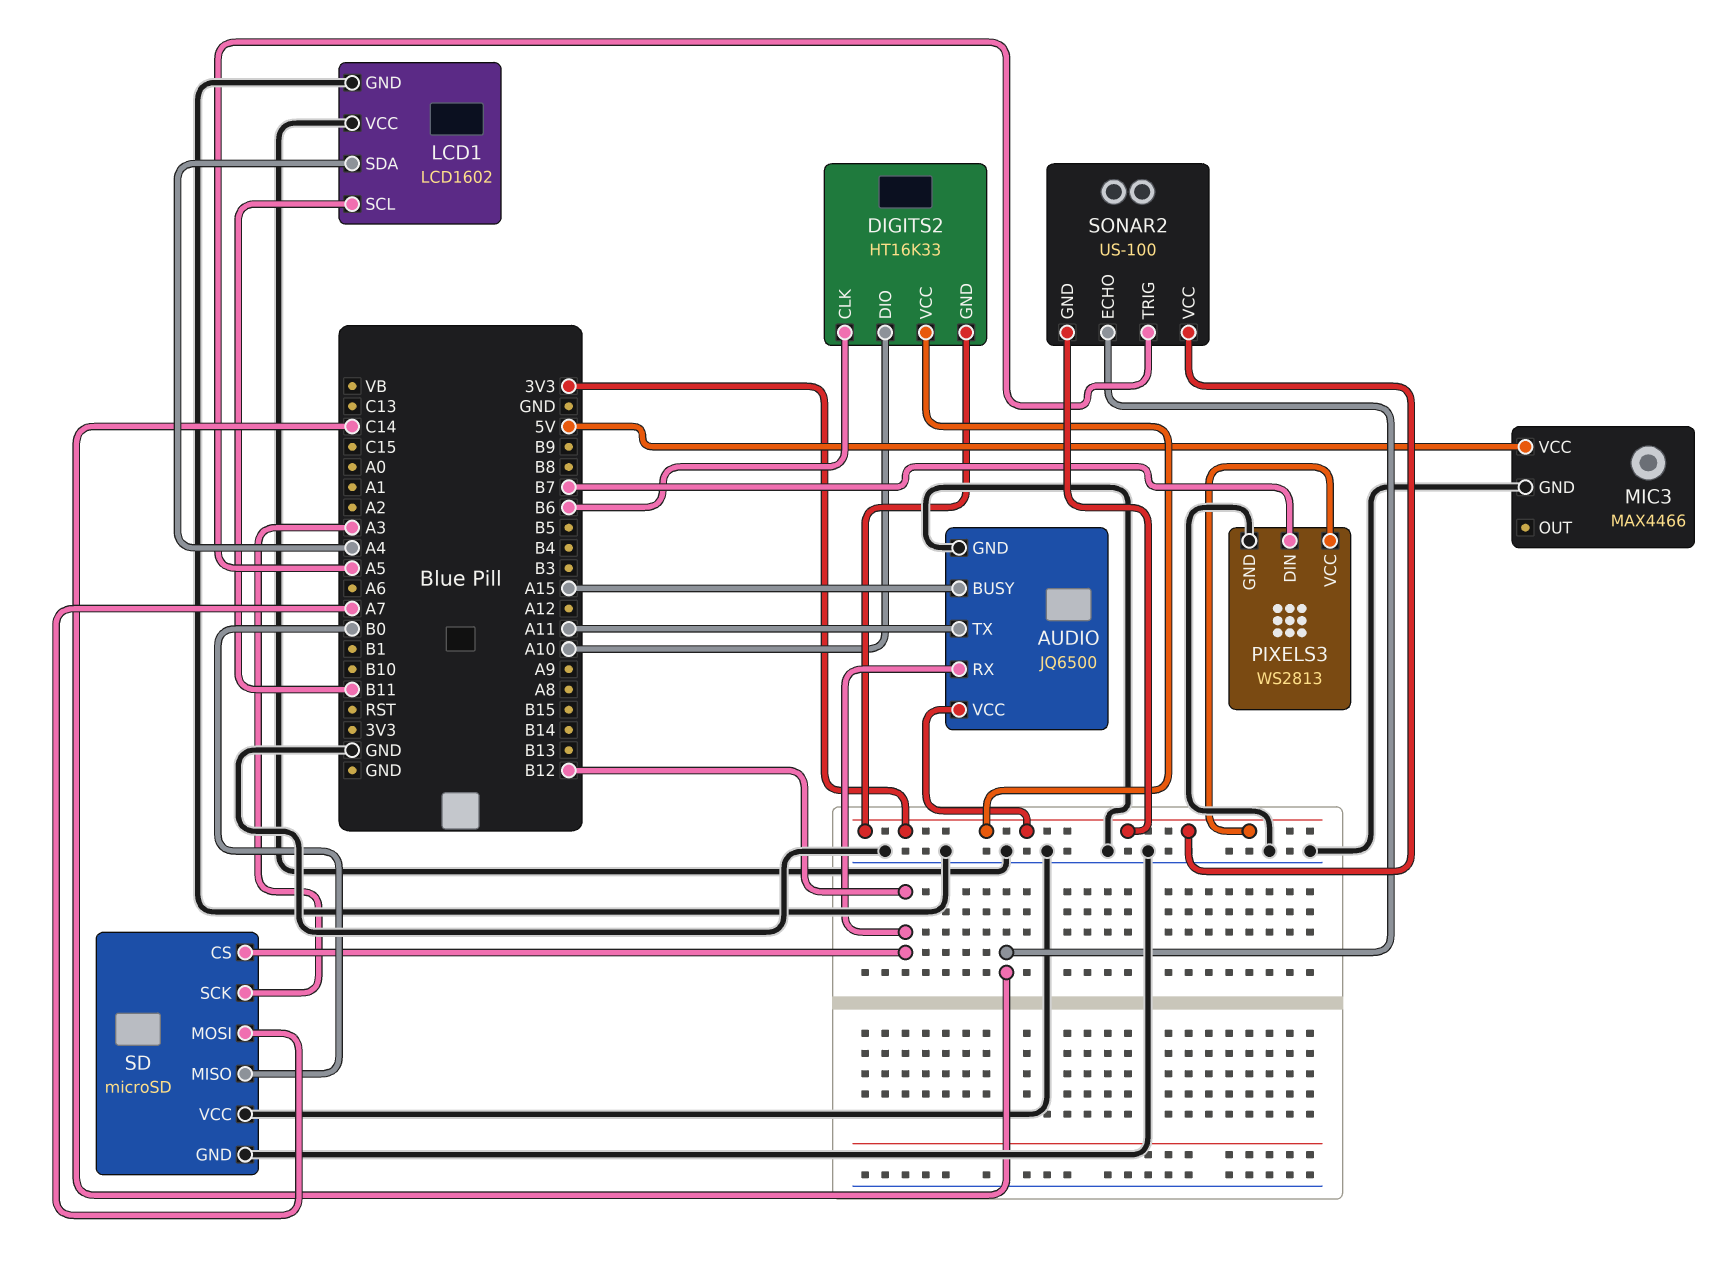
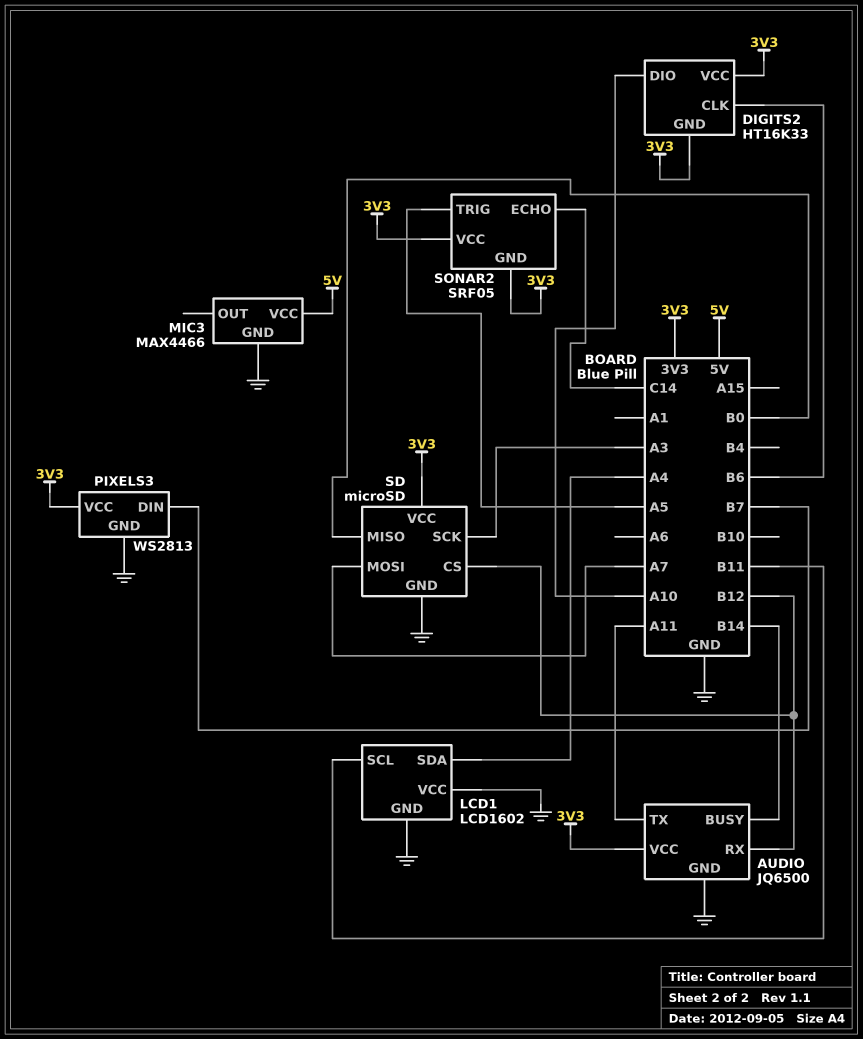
AUDIO pin BUSY: A15 -> B14
SD pin VCC: GND -> 3V3
SONAR2: US-100 -> SRF05

